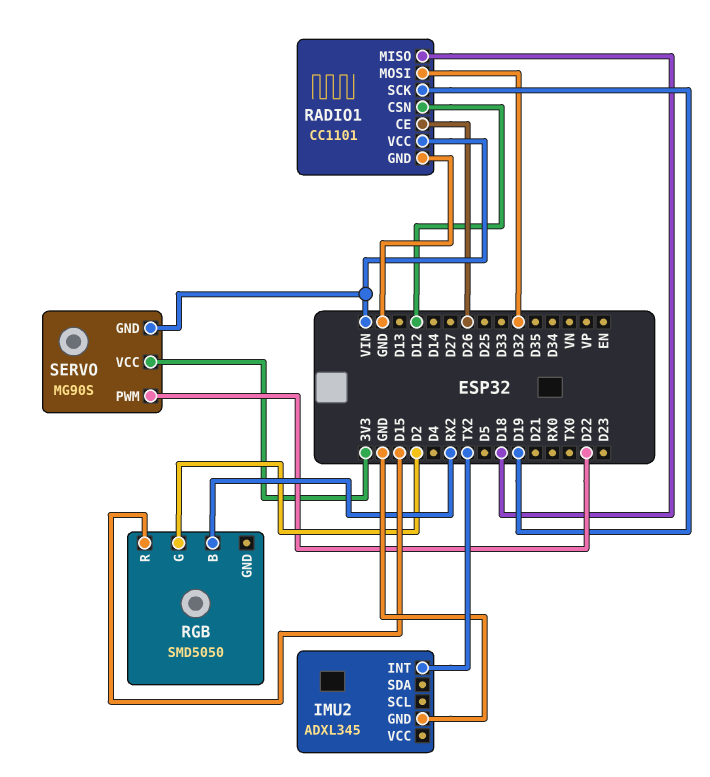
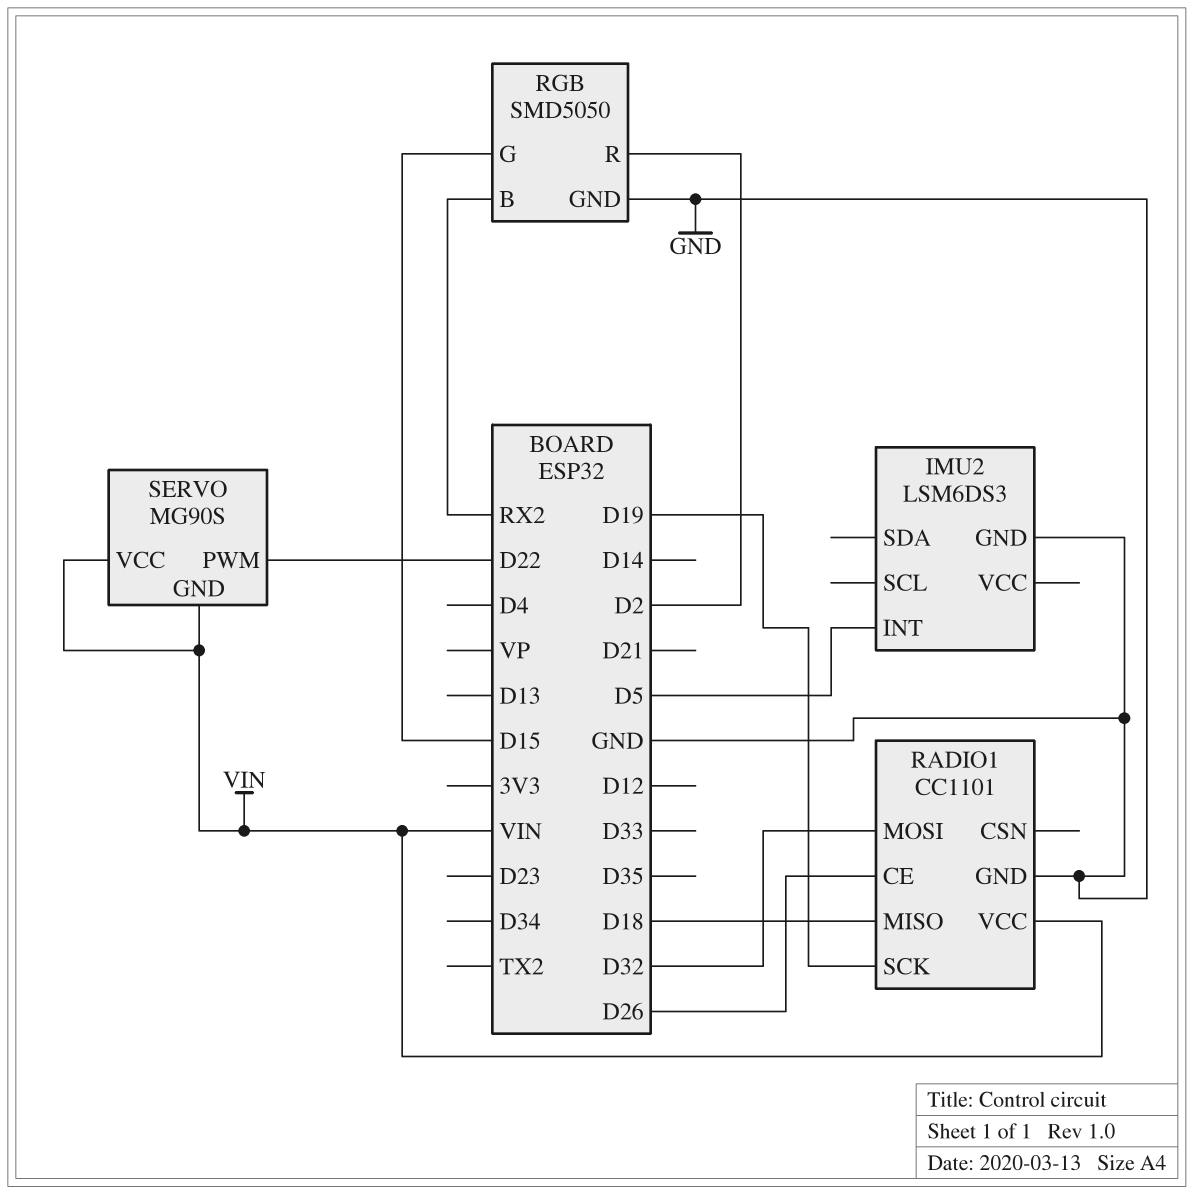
IMU2: ADXL345 -> LSM6DS3
IMU2 pin INT: TX2 -> D5
RADIO1 pin CSN: D12 -> none
RGB pin G: D2 -> D15
RGB pin GND: none -> GND
RGB pin R: D15 -> D2
SERVO pin VCC: 3V3 -> VIN

